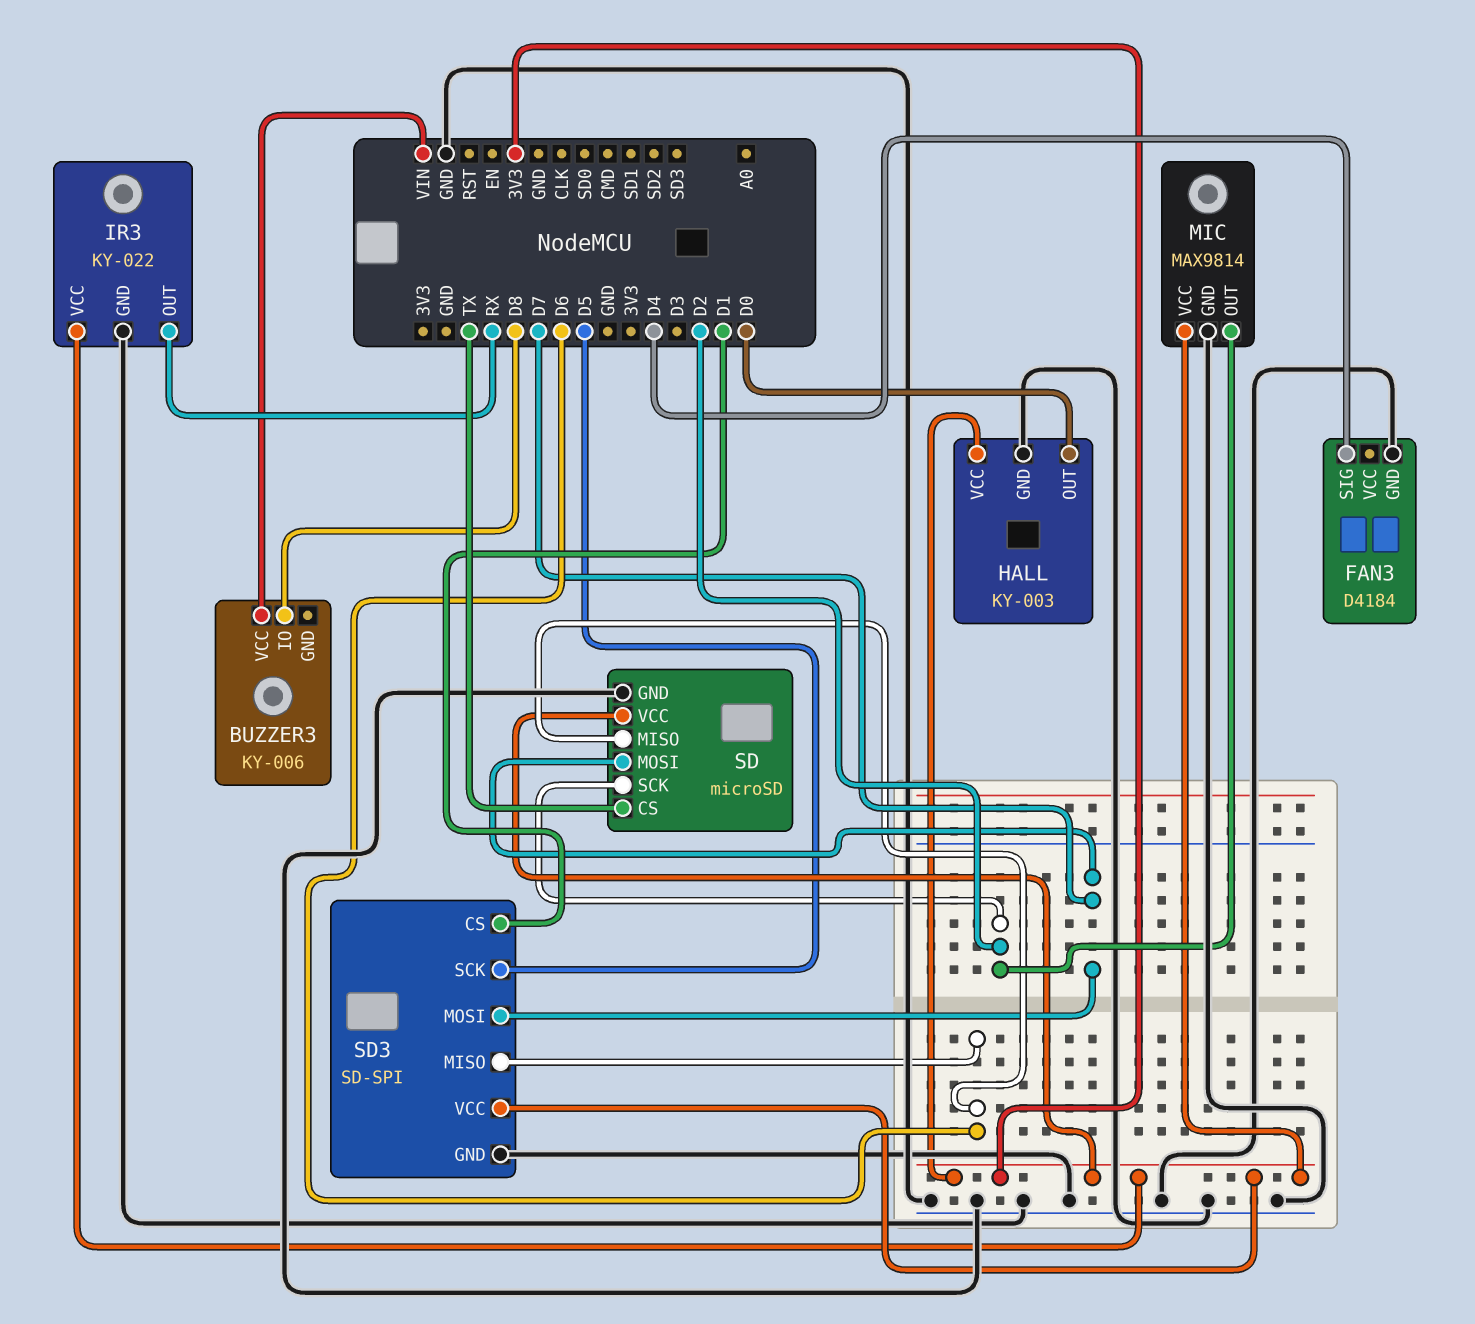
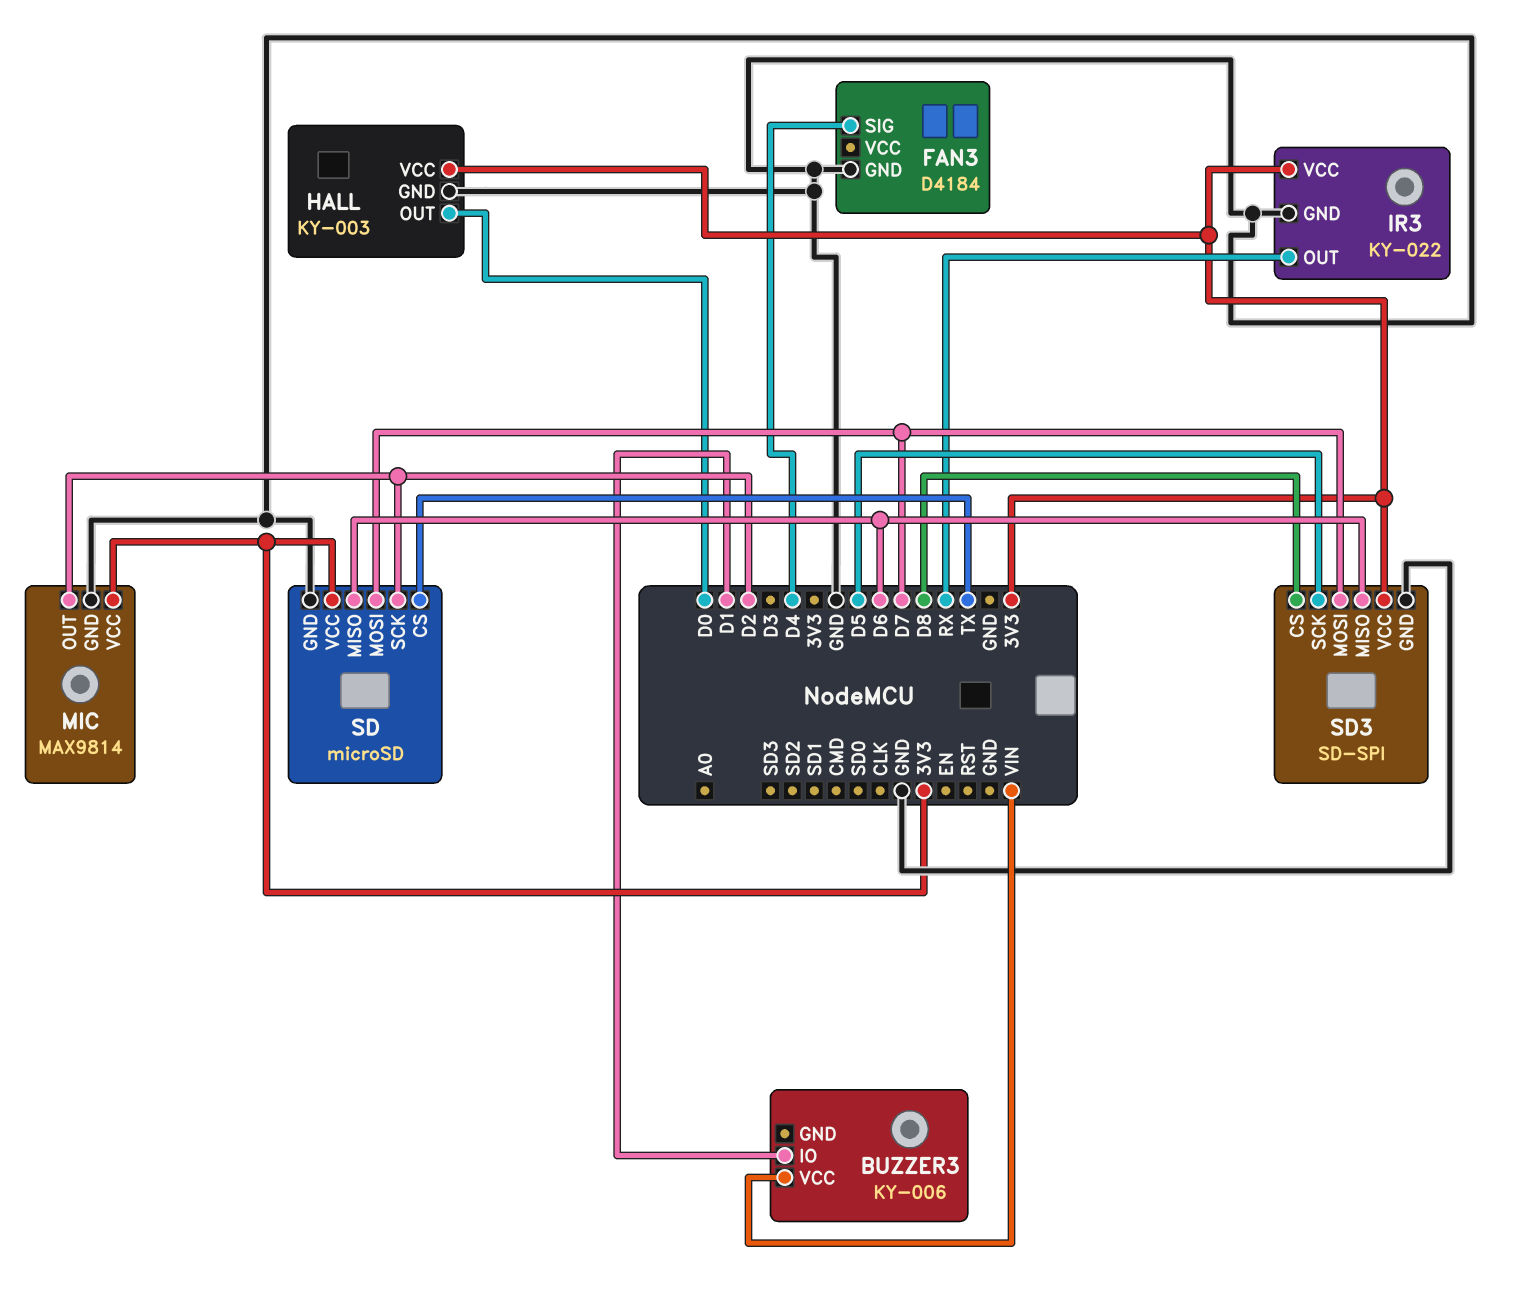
BUZZER3 pin IO: D8 -> D1
SD3 pin CS: D1 -> D8

